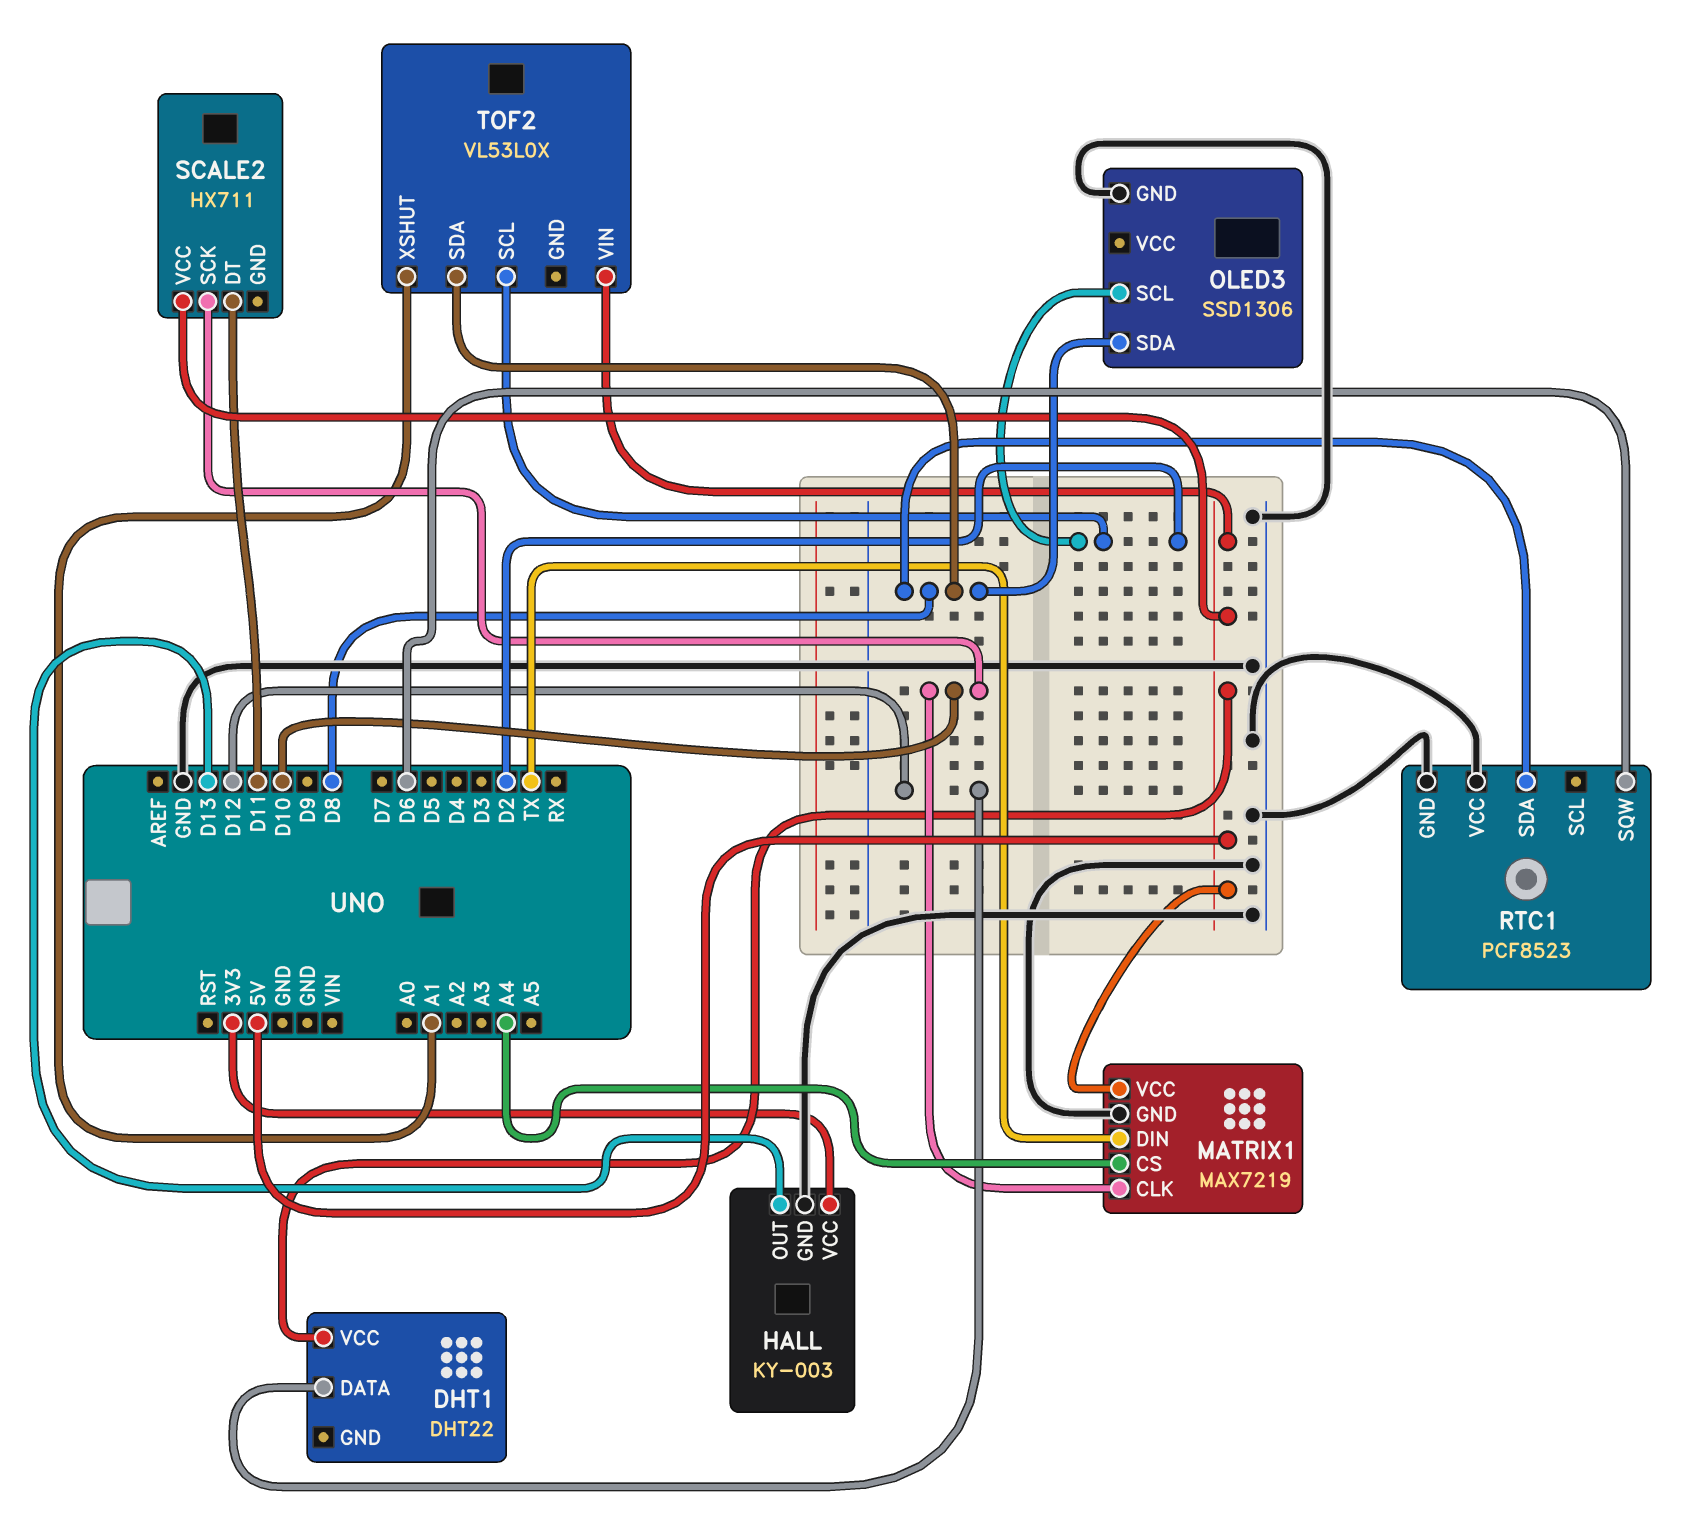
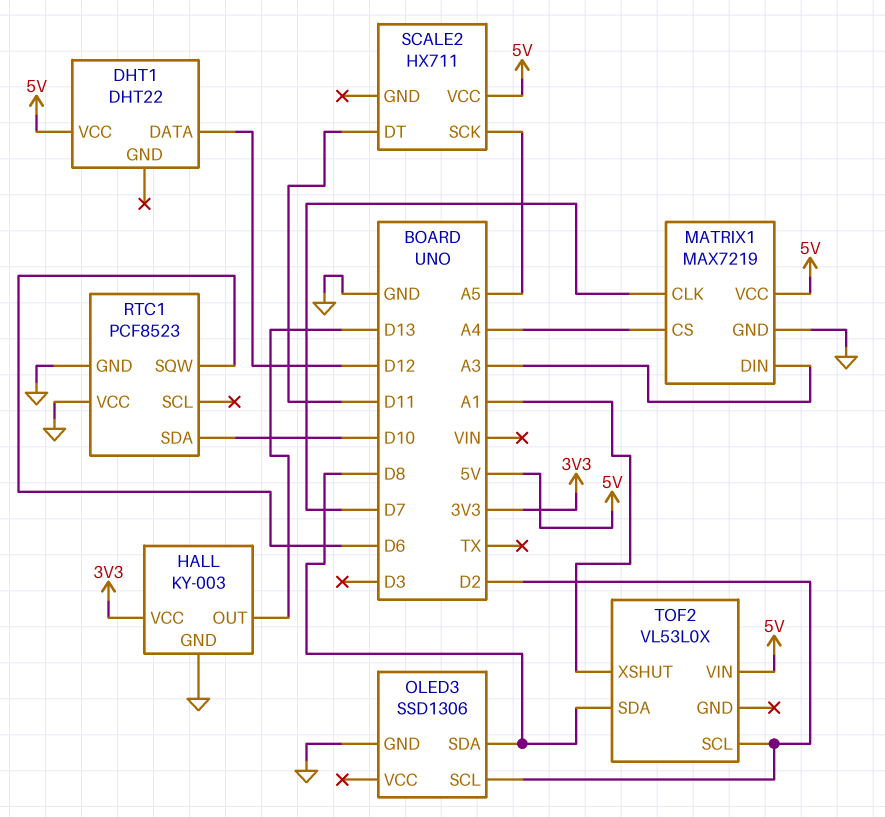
MATRIX1 pin CLK: D10 -> D7
MATRIX1 pin DIN: TX -> A3
RTC1 pin SDA: D8 -> D10
SCALE2 pin SCK: D10 -> A5

